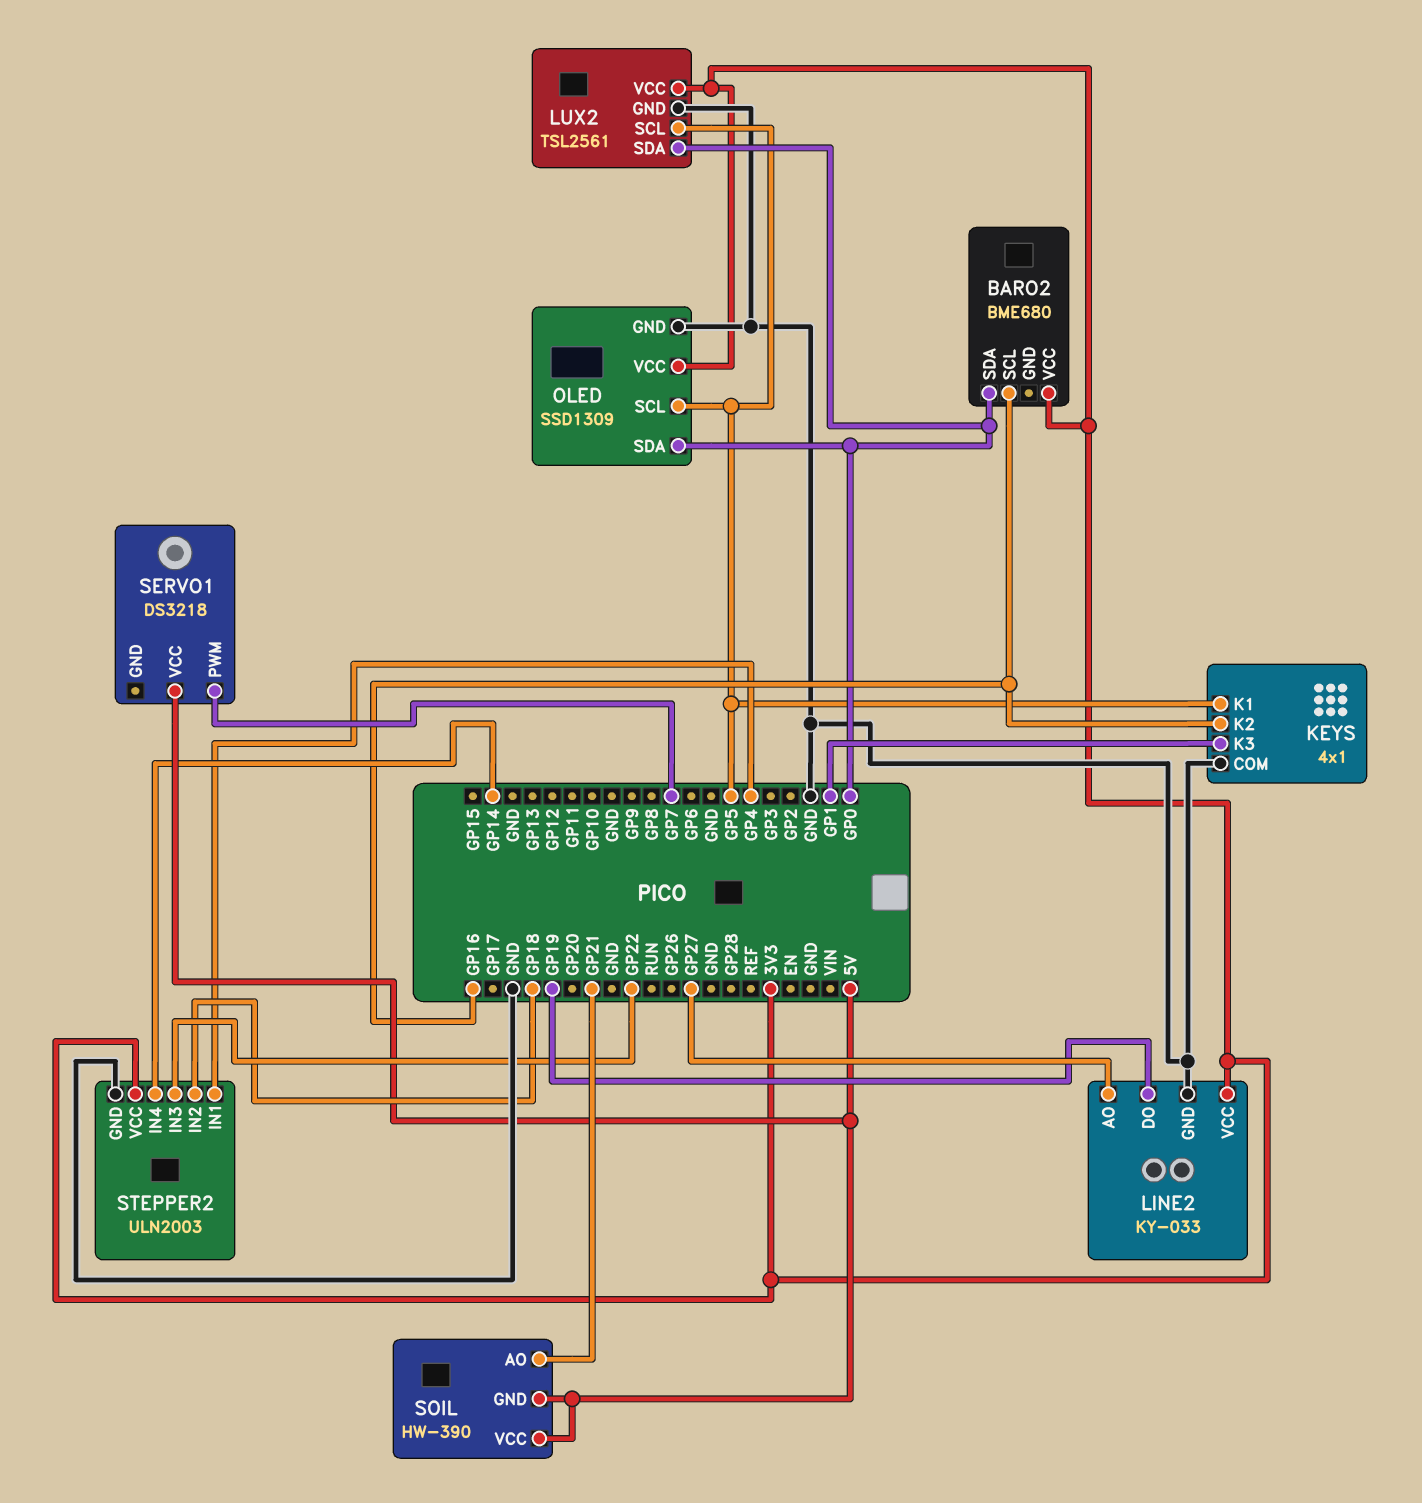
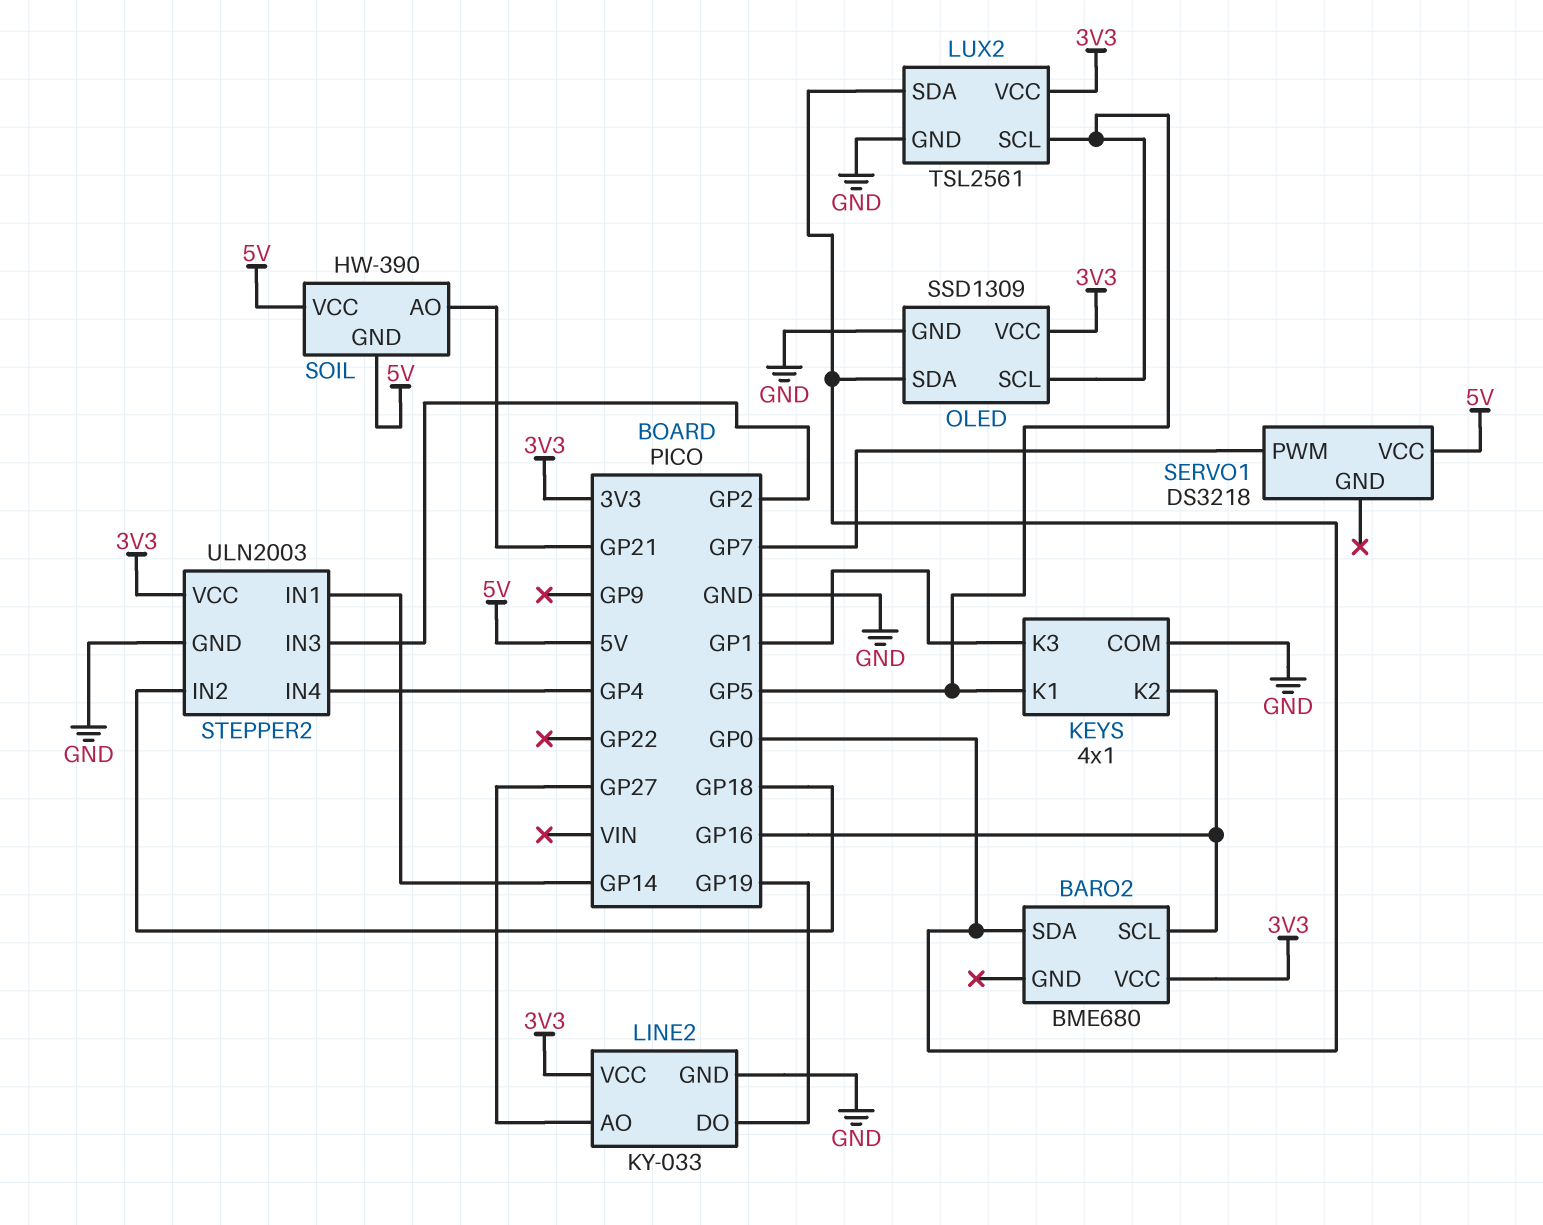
STEPPER2 pin IN1: GP4 -> GP14
STEPPER2 pin IN3: GP22 -> GP2
STEPPER2 pin IN4: GP14 -> GP4

